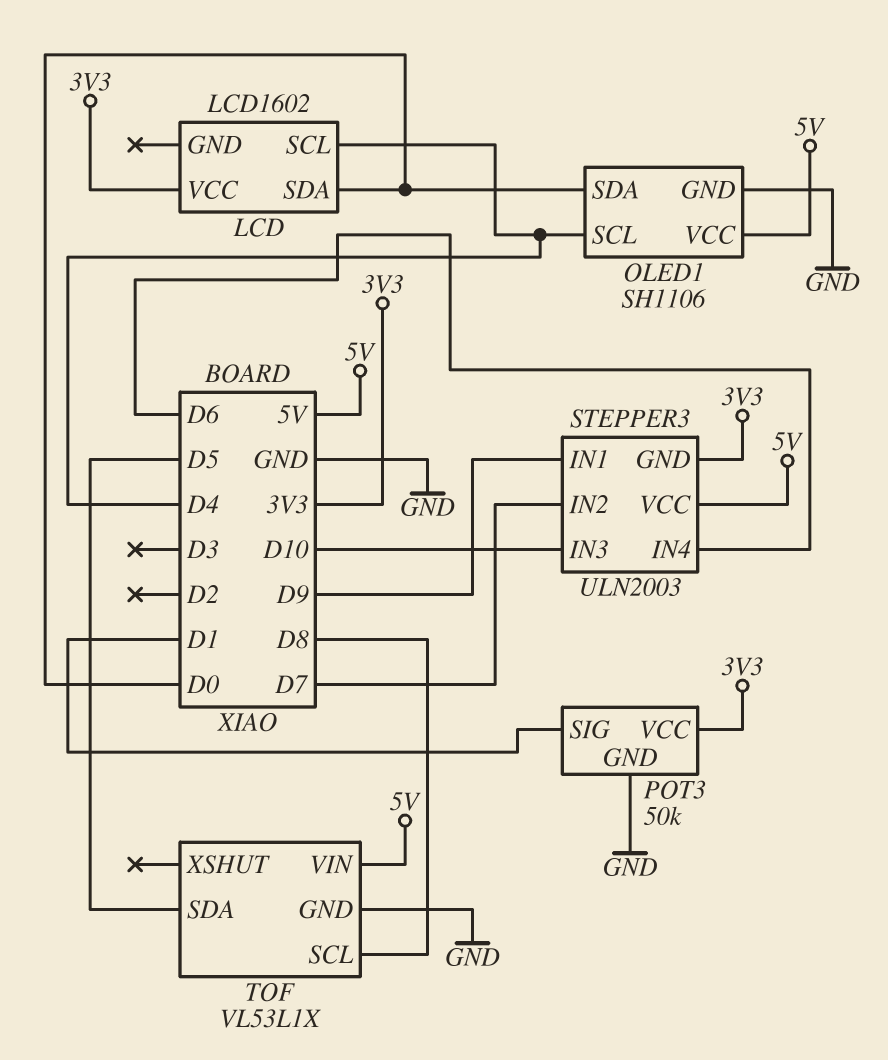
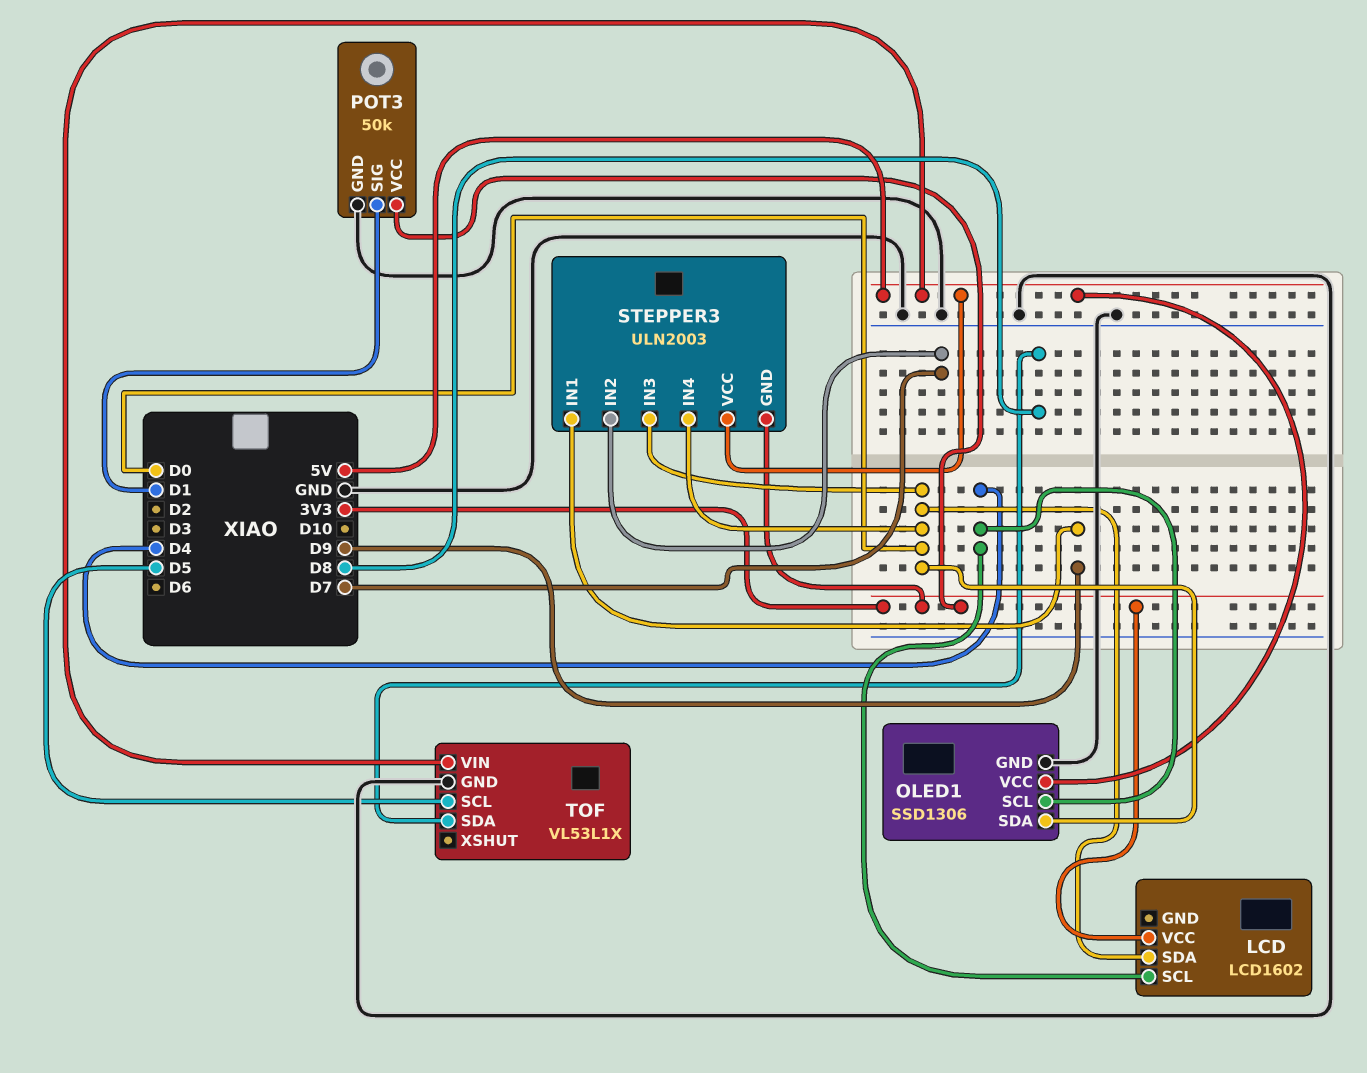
OLED1: SH1106 -> SSD1306
STEPPER3 pin IN3: D10 -> D0
STEPPER3 pin IN4: D6 -> D0
TOF pin SCL: D8 -> D5
TOF pin SDA: D5 -> D8

